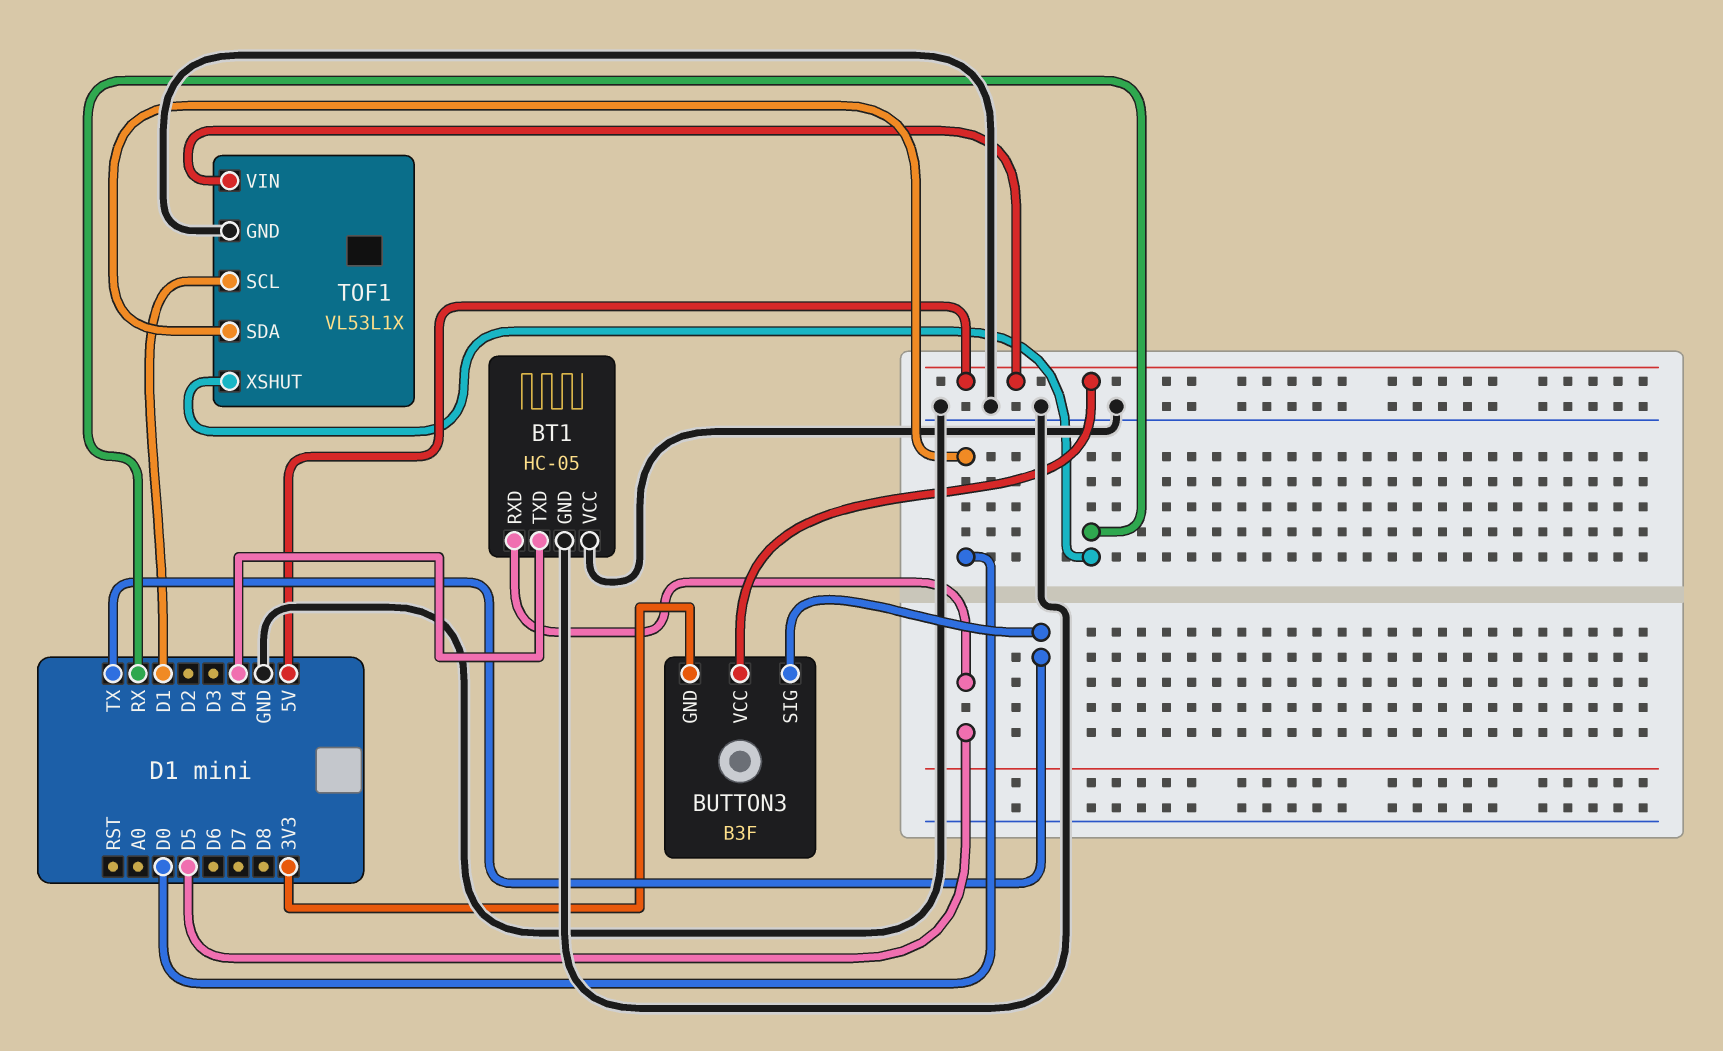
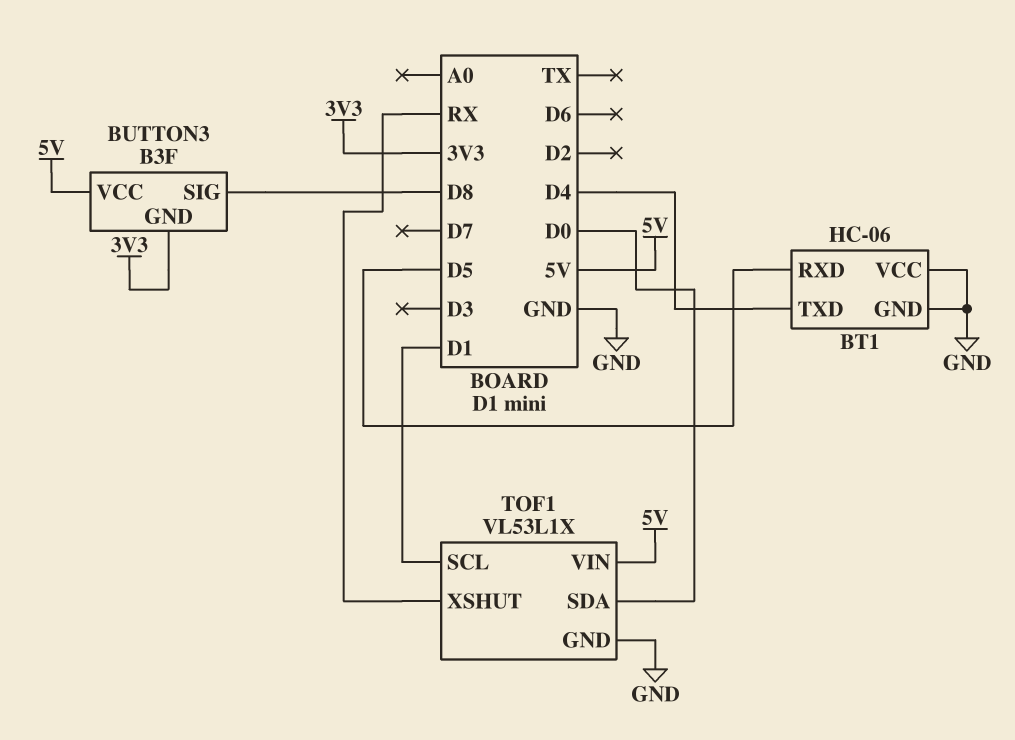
BT1: HC-05 -> HC-06
BUTTON3 pin SIG: TX -> D8

